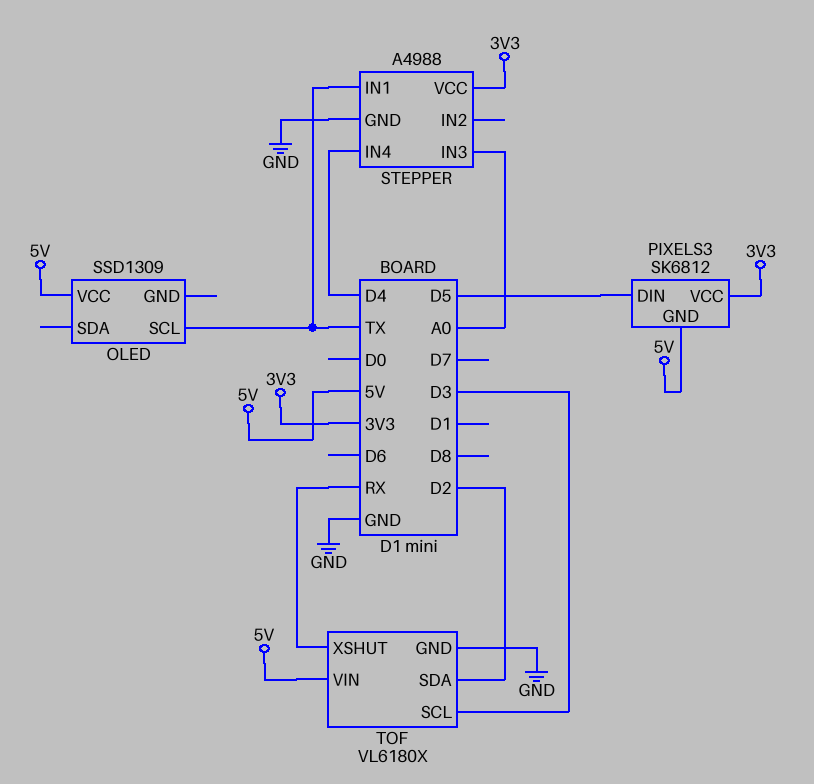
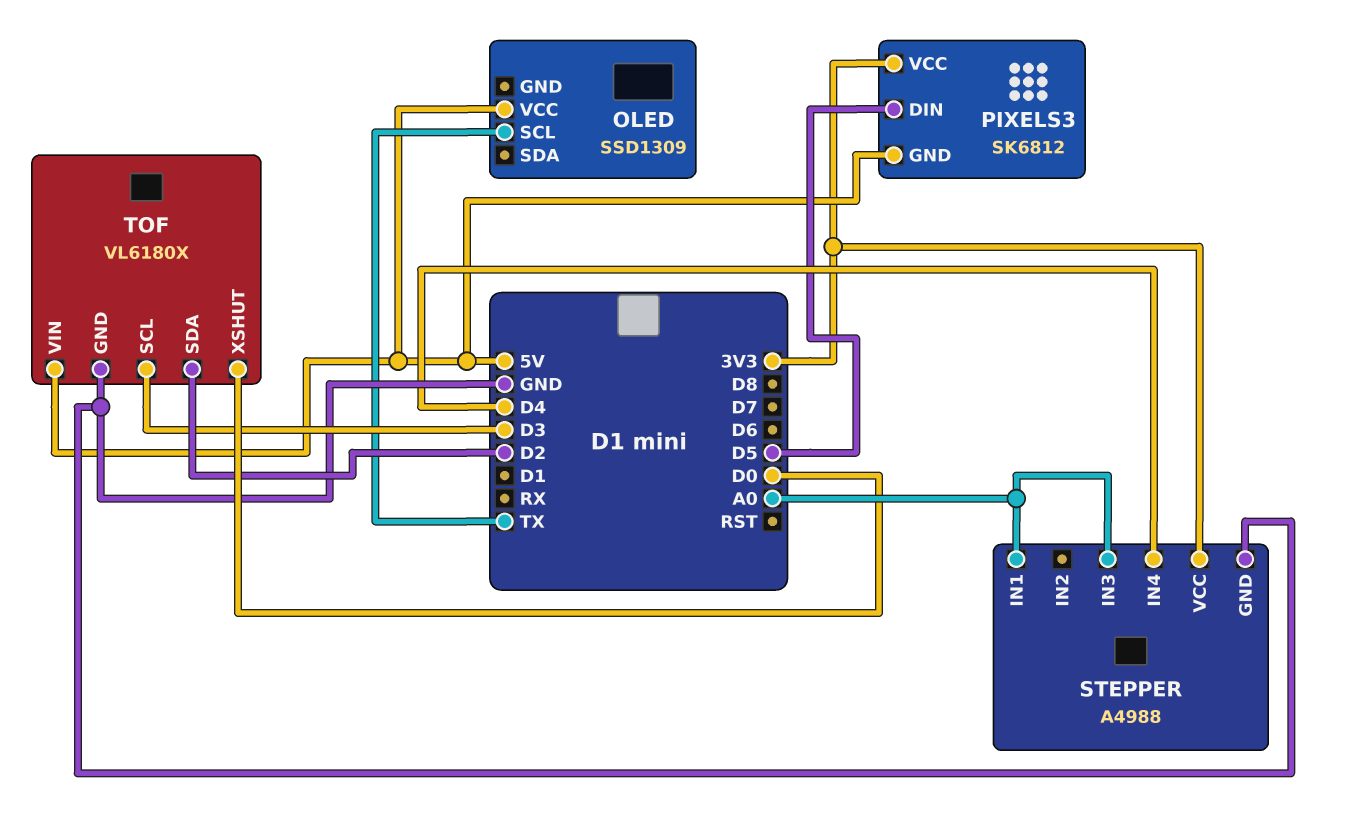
STEPPER pin IN1: TX -> A0
TOF pin XSHUT: RX -> D0

